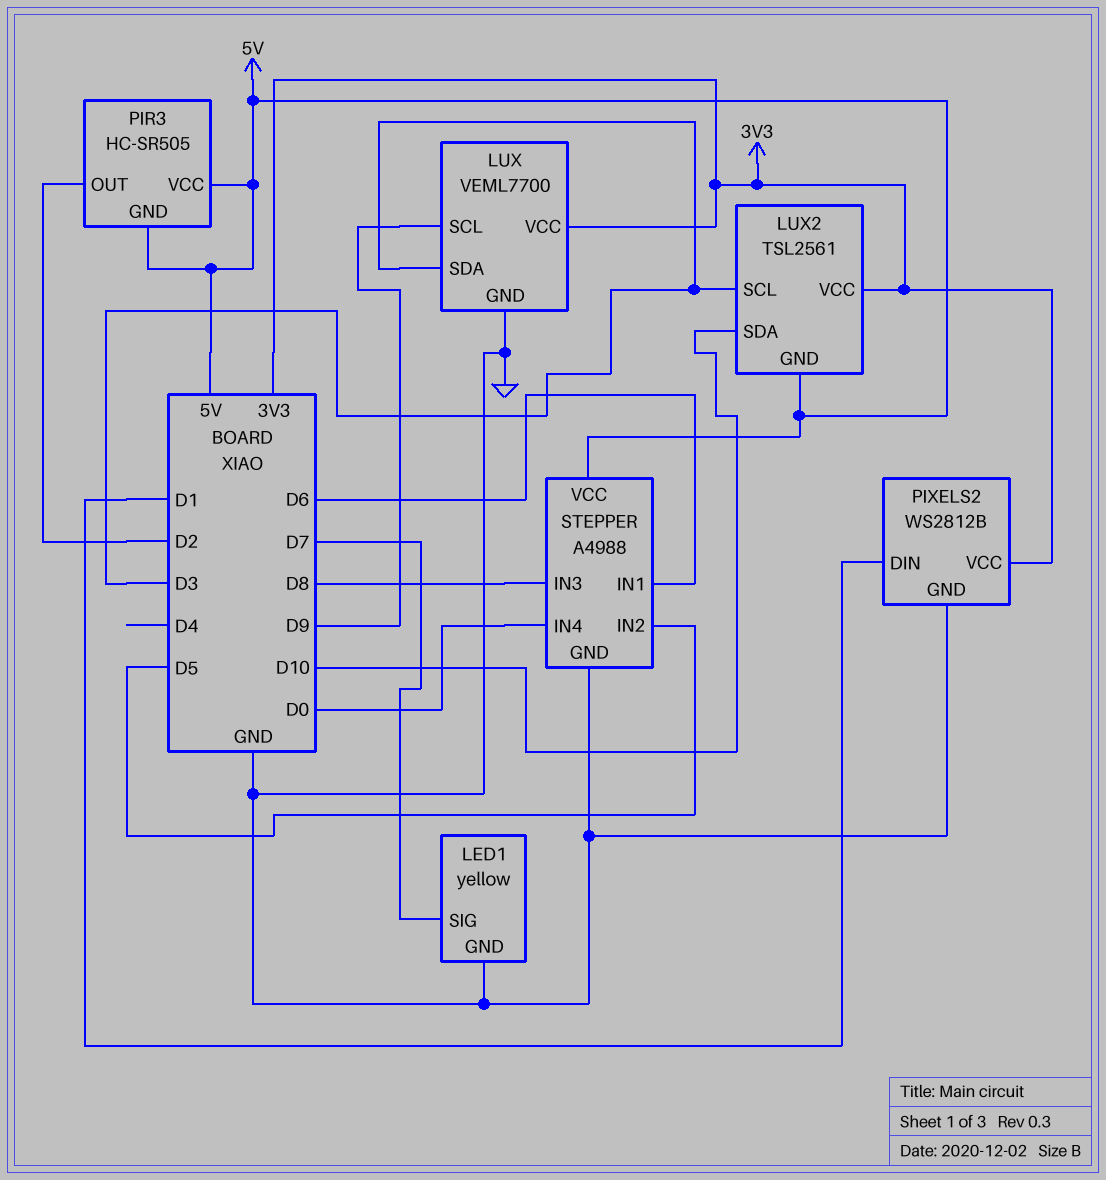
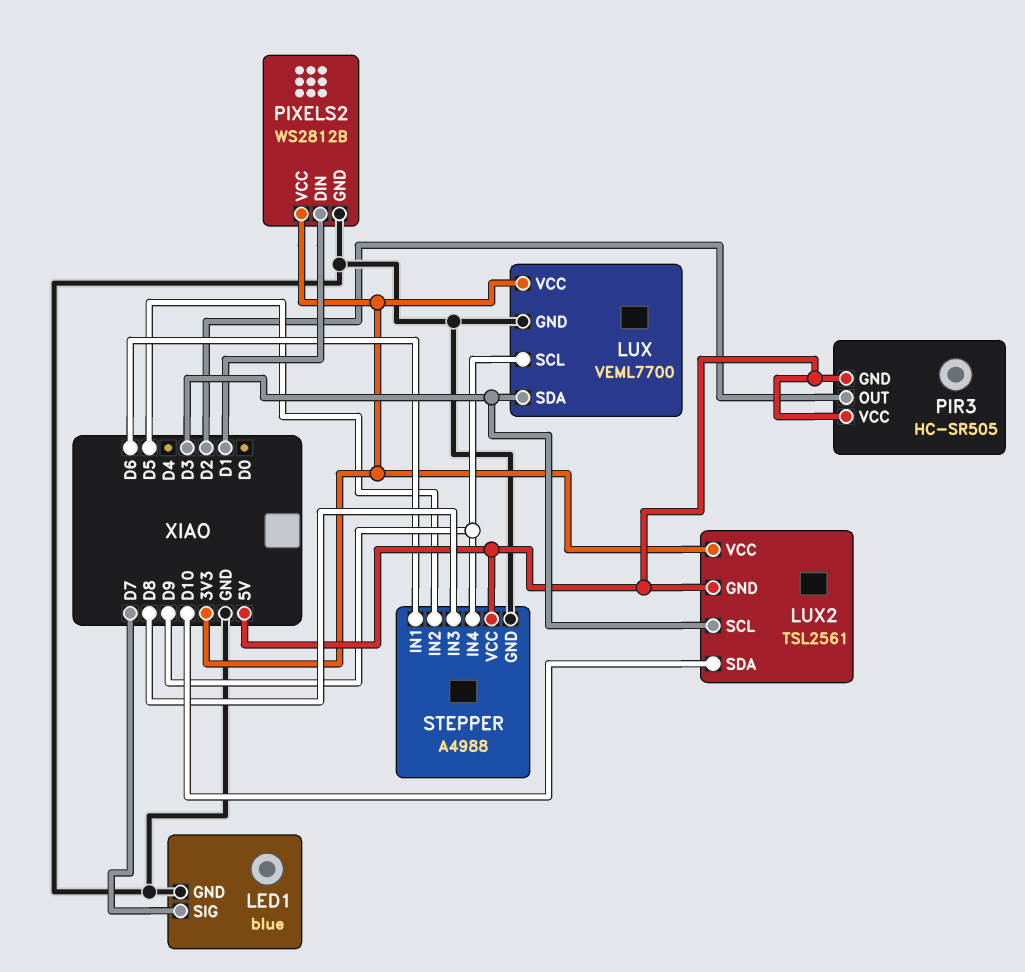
LED1: yellow -> blue
STEPPER pin IN4: D0 -> D9

